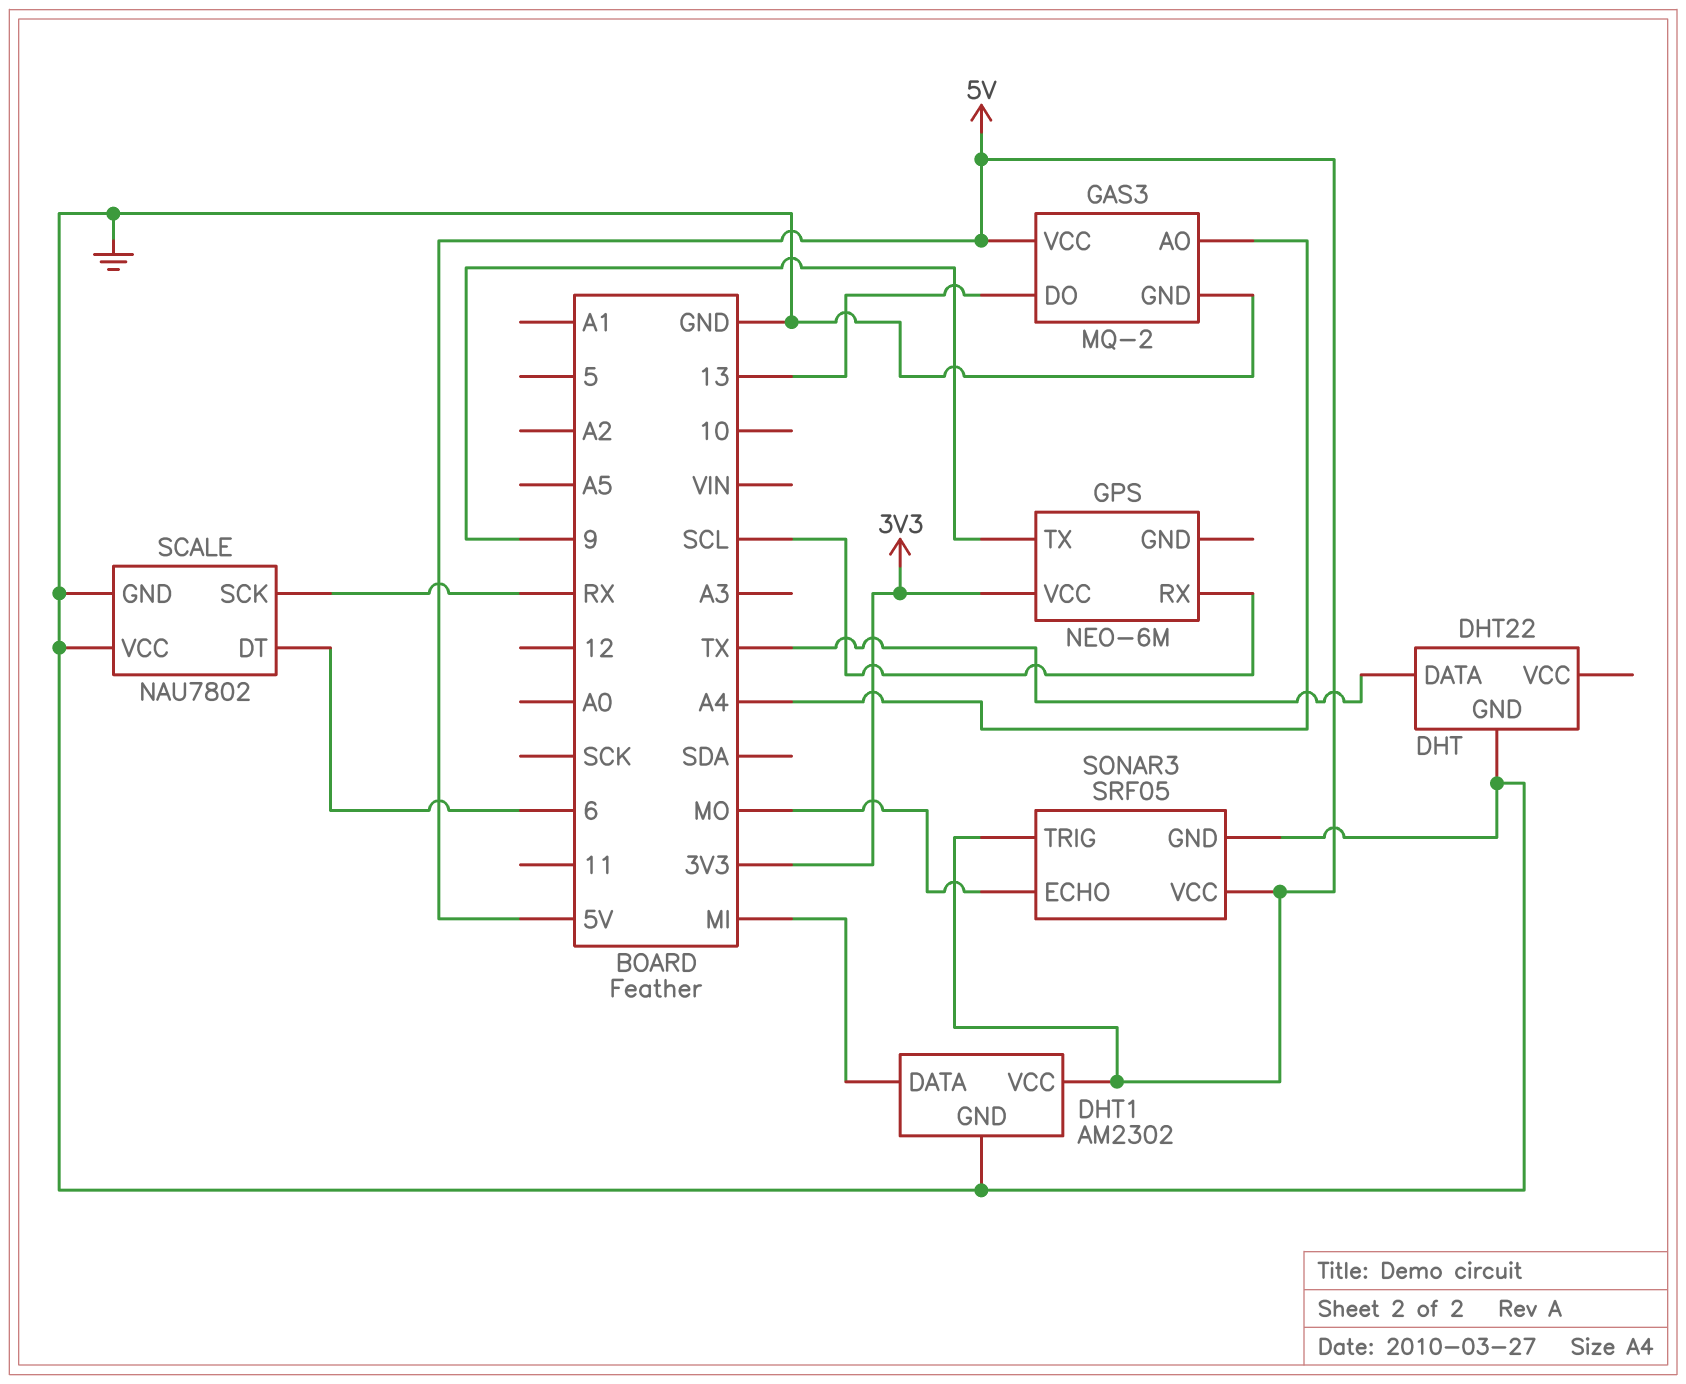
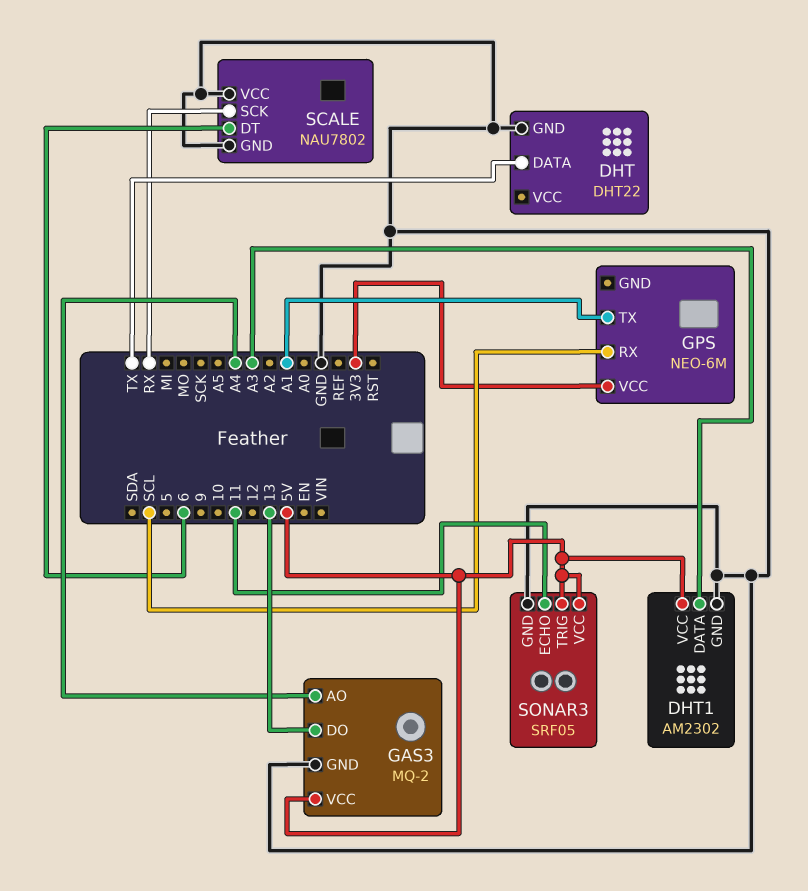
DHT1 pin DATA: MI -> A3
GPS pin TX: 9 -> A1
SONAR3 pin ECHO: MO -> 11

